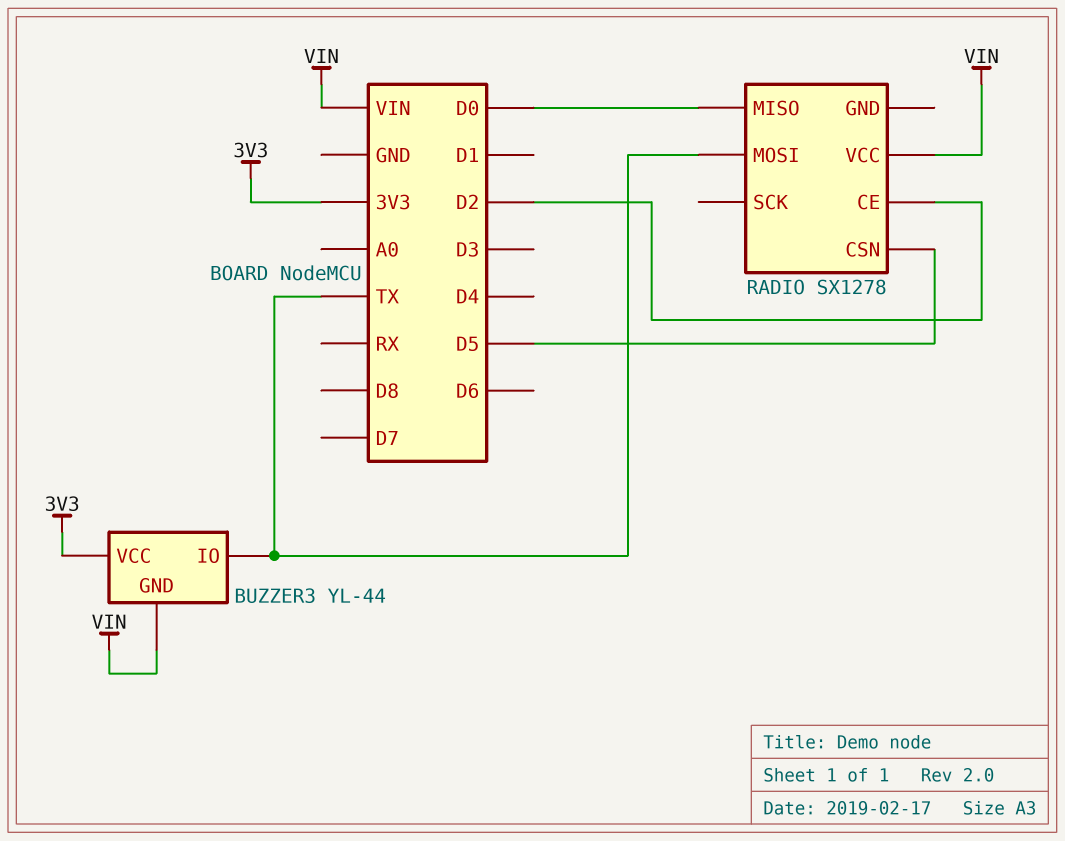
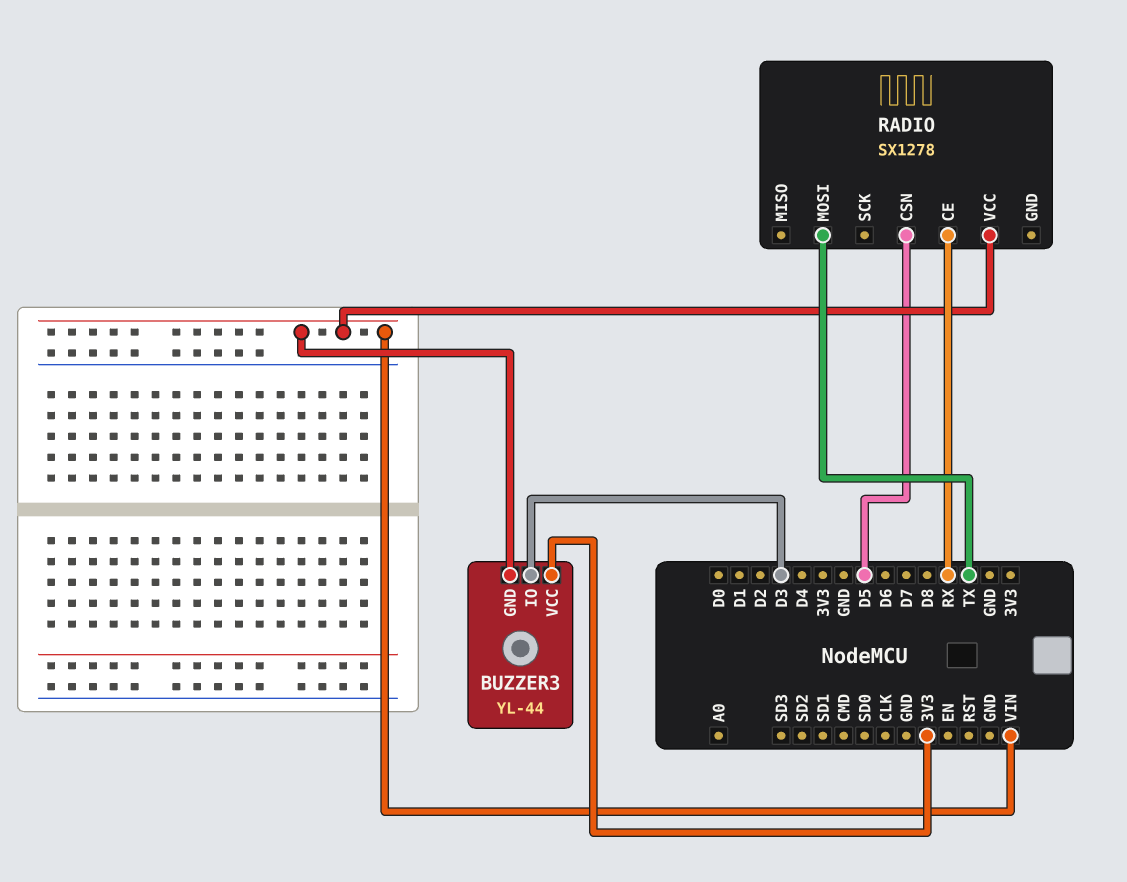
BUZZER3 pin IO: TX -> D3
RADIO pin CE: D2 -> RX
RADIO pin MISO: D0 -> none

